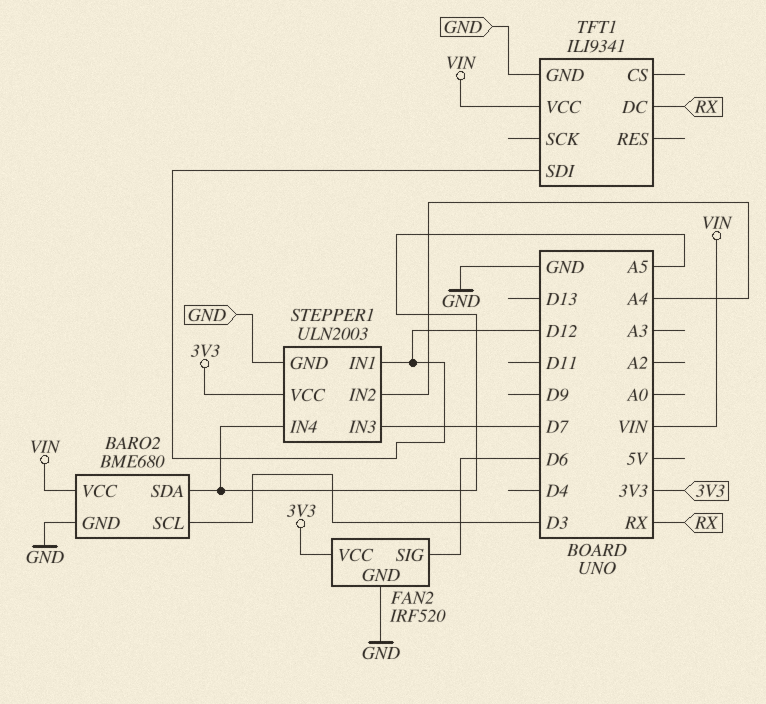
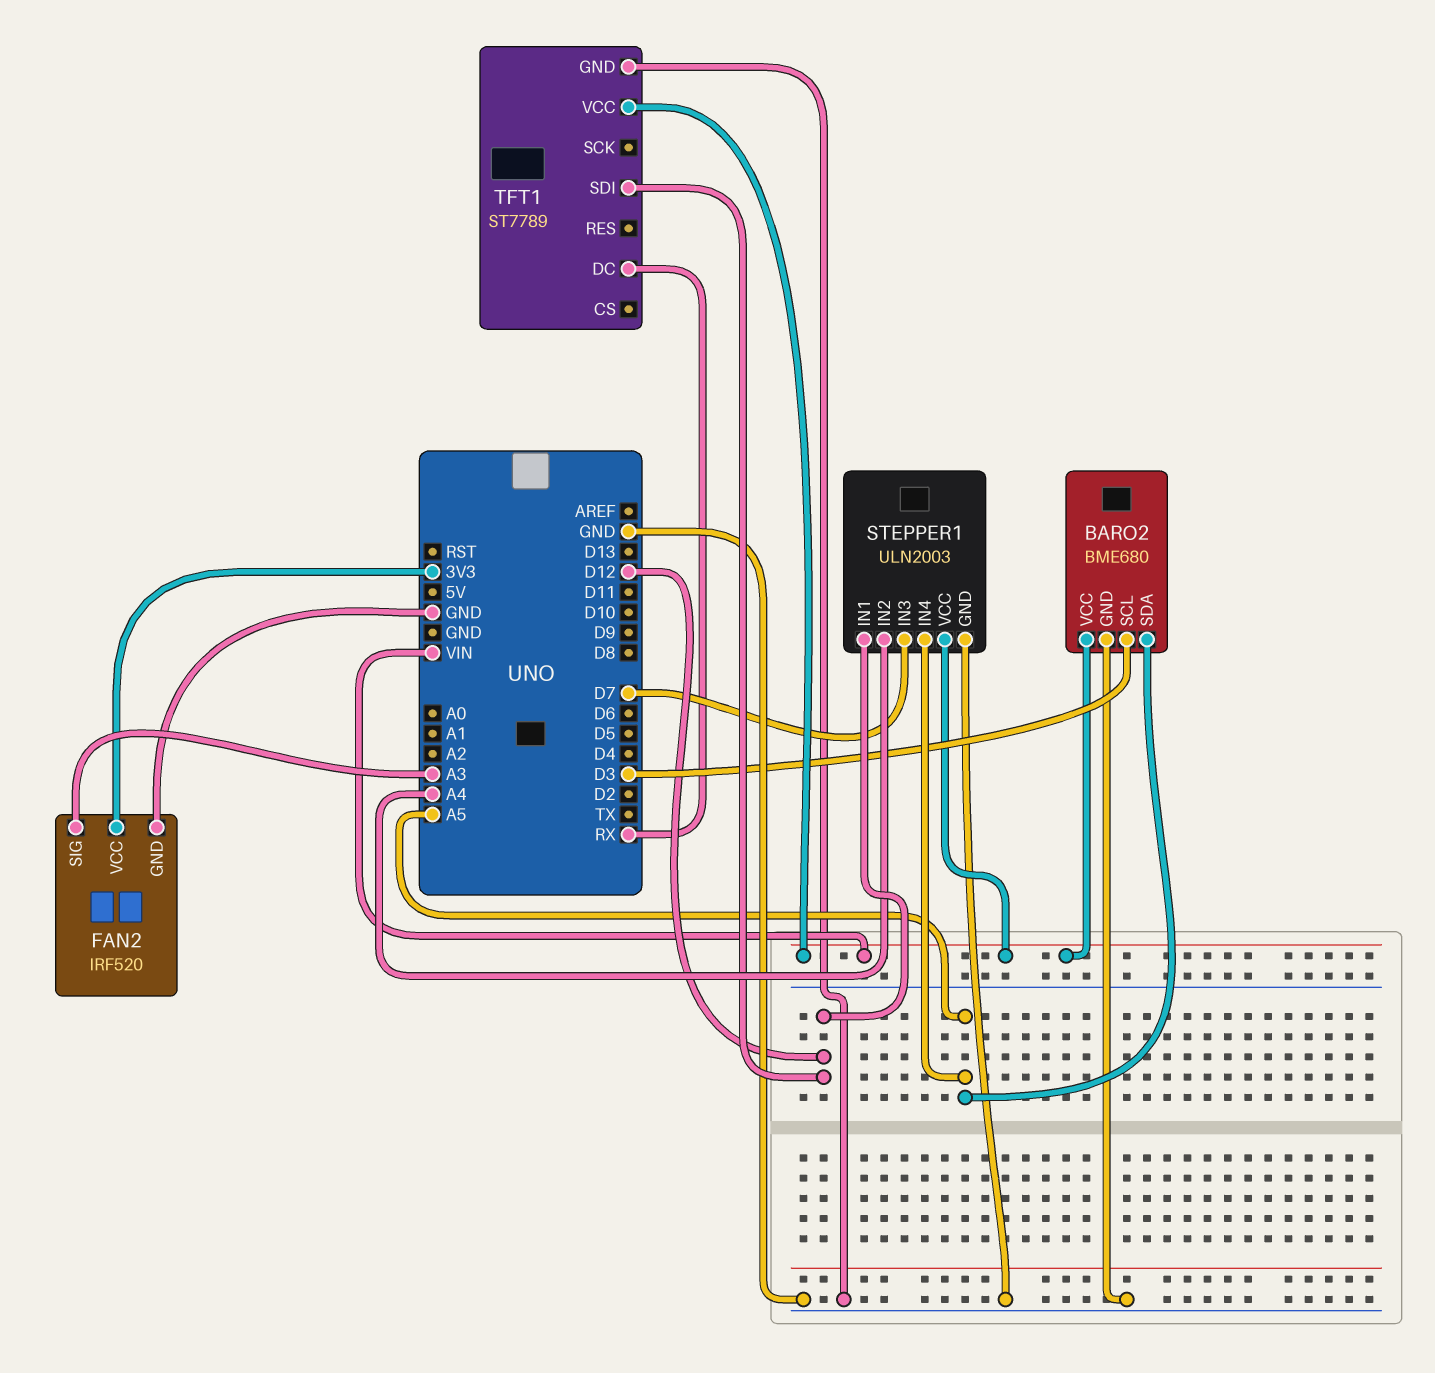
FAN2 pin SIG: D6 -> A3
STEPPER1 pin VCC: 3V3 -> VIN
TFT1: ILI9341 -> ST7789

